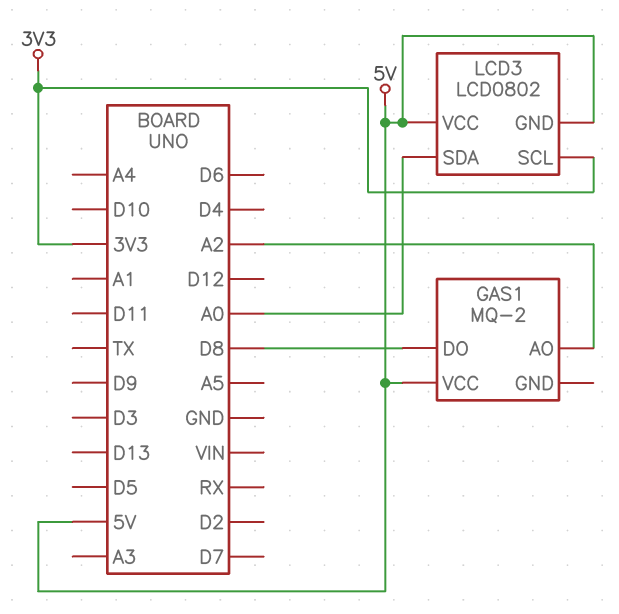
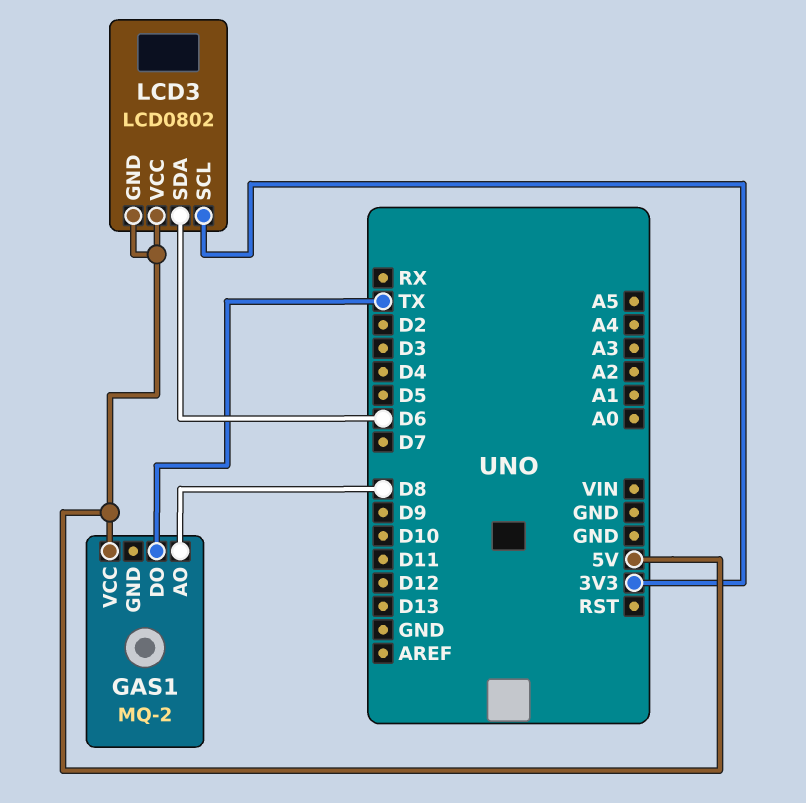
GAS1 pin AO: A2 -> D8
GAS1 pin DO: D8 -> TX
LCD3 pin SDA: A0 -> D6

